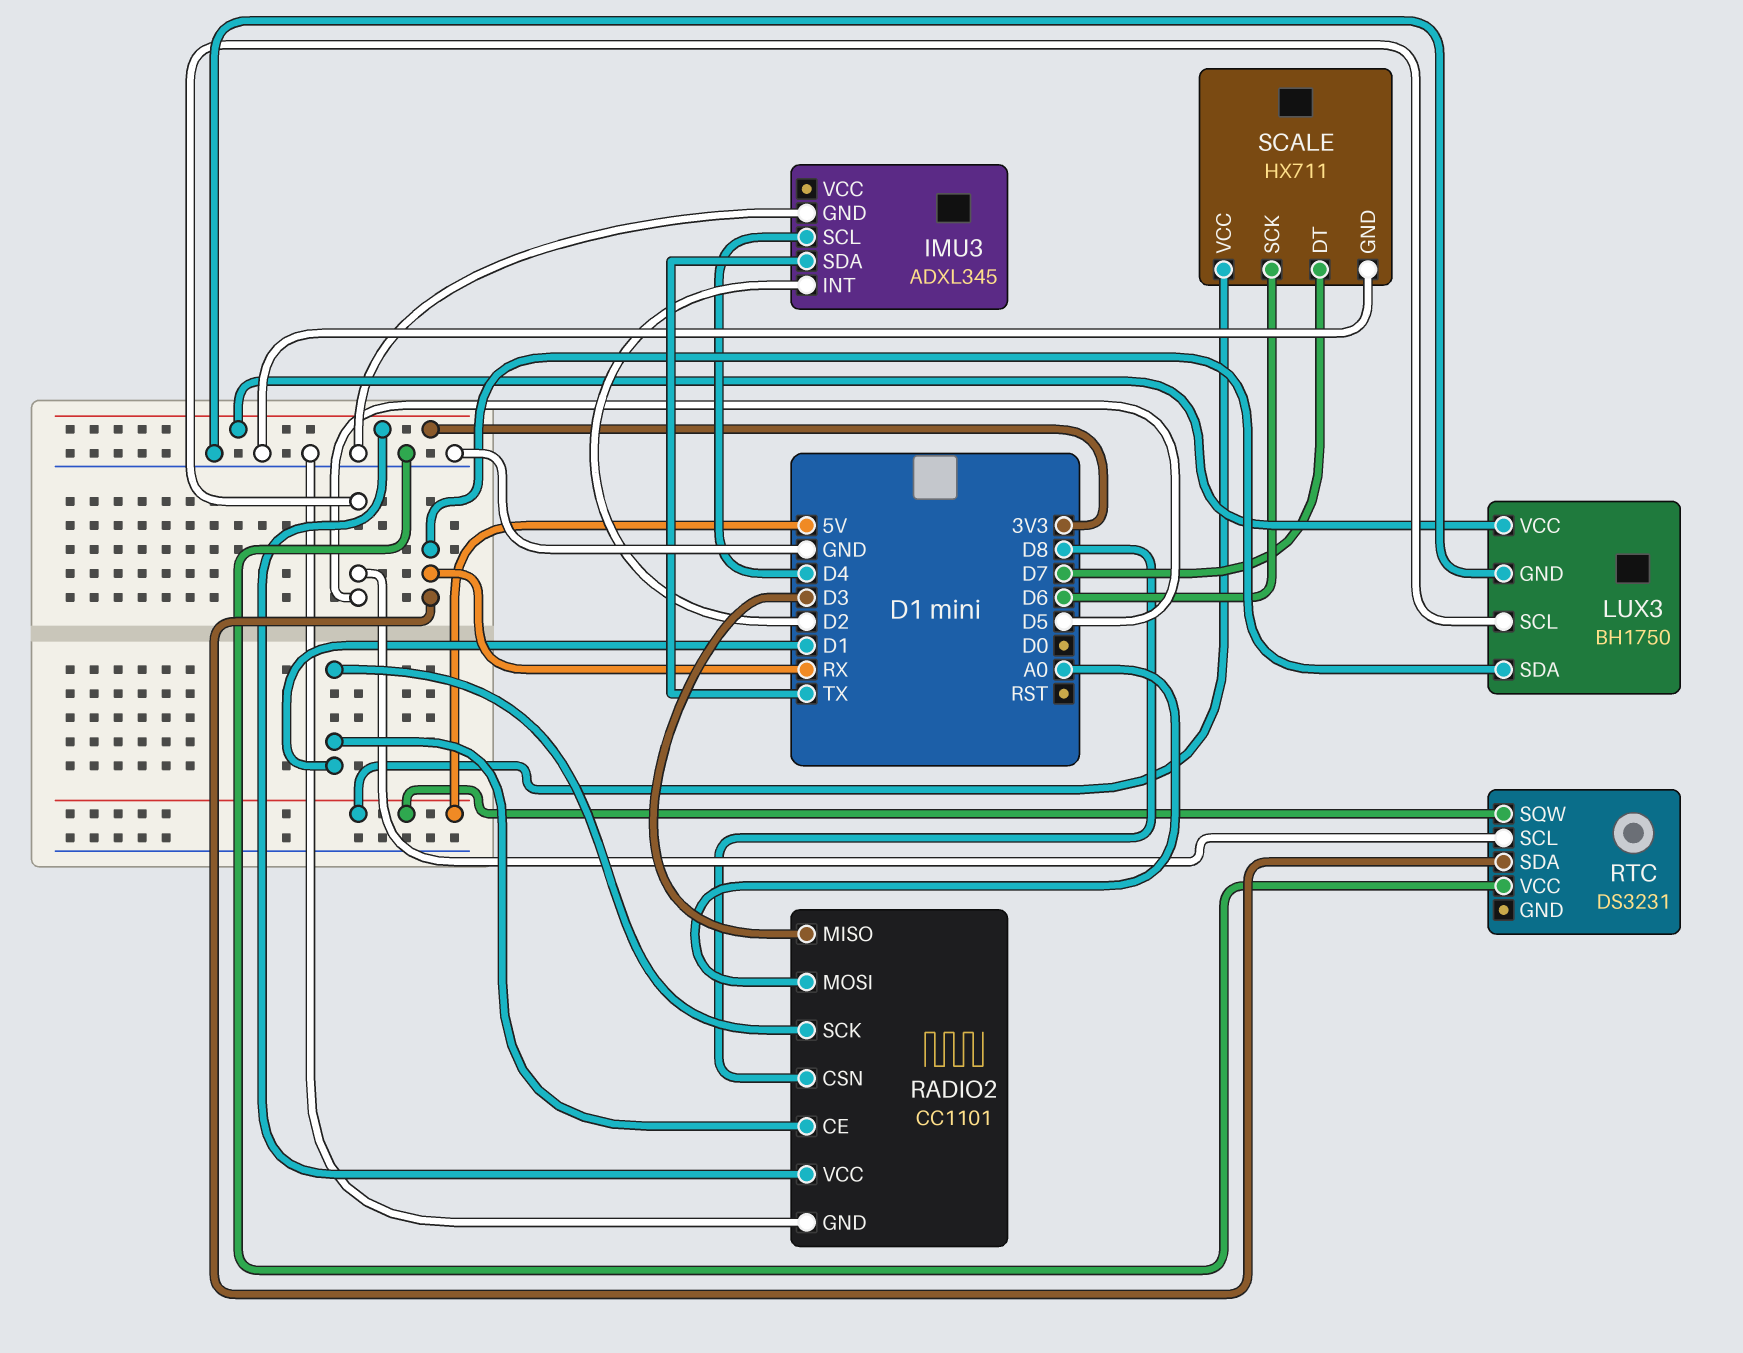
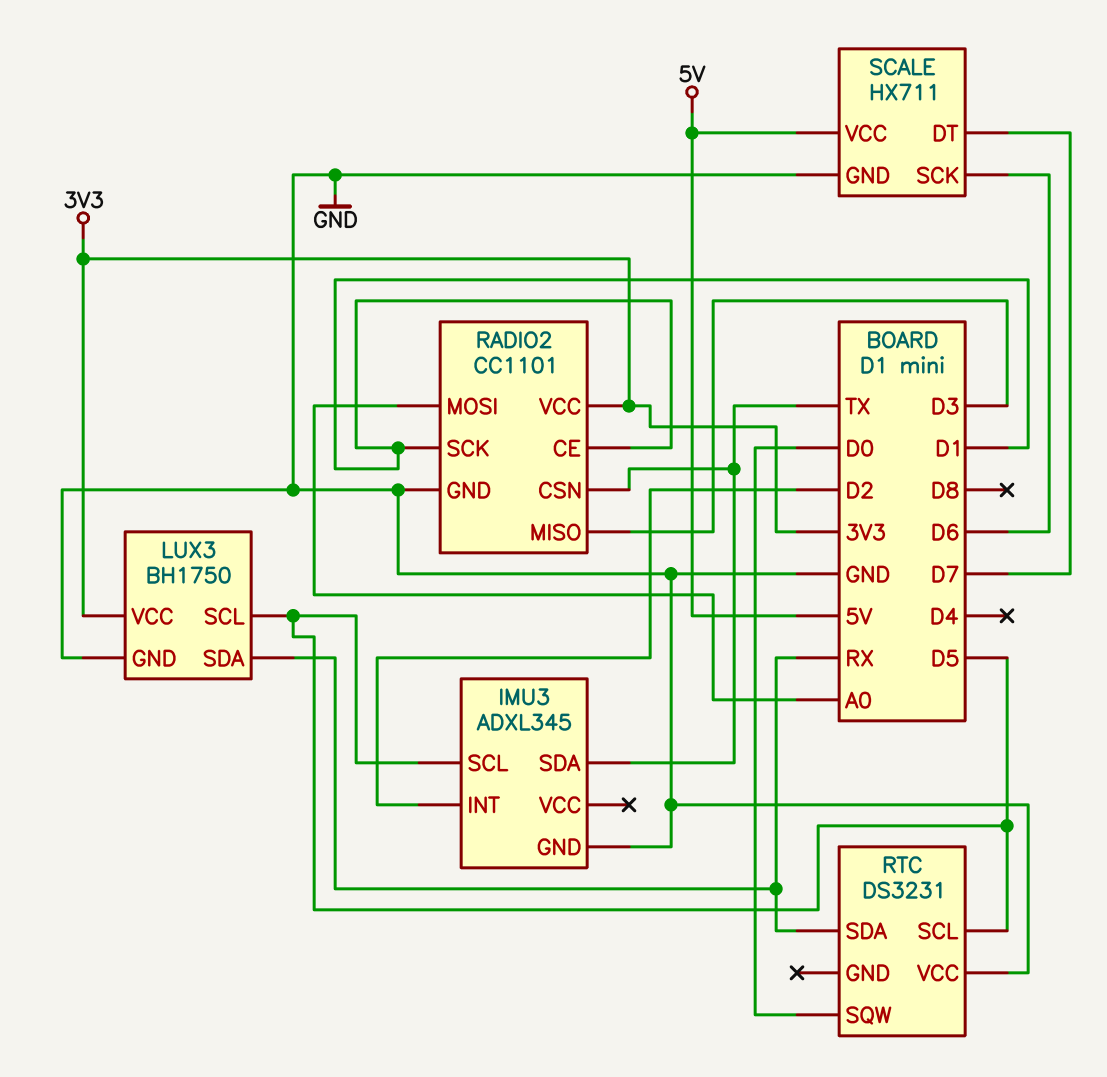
IMU3 pin SCL: D4 -> D5
RADIO2 pin CSN: D8 -> TX
RTC pin SQW: 5V -> D0

